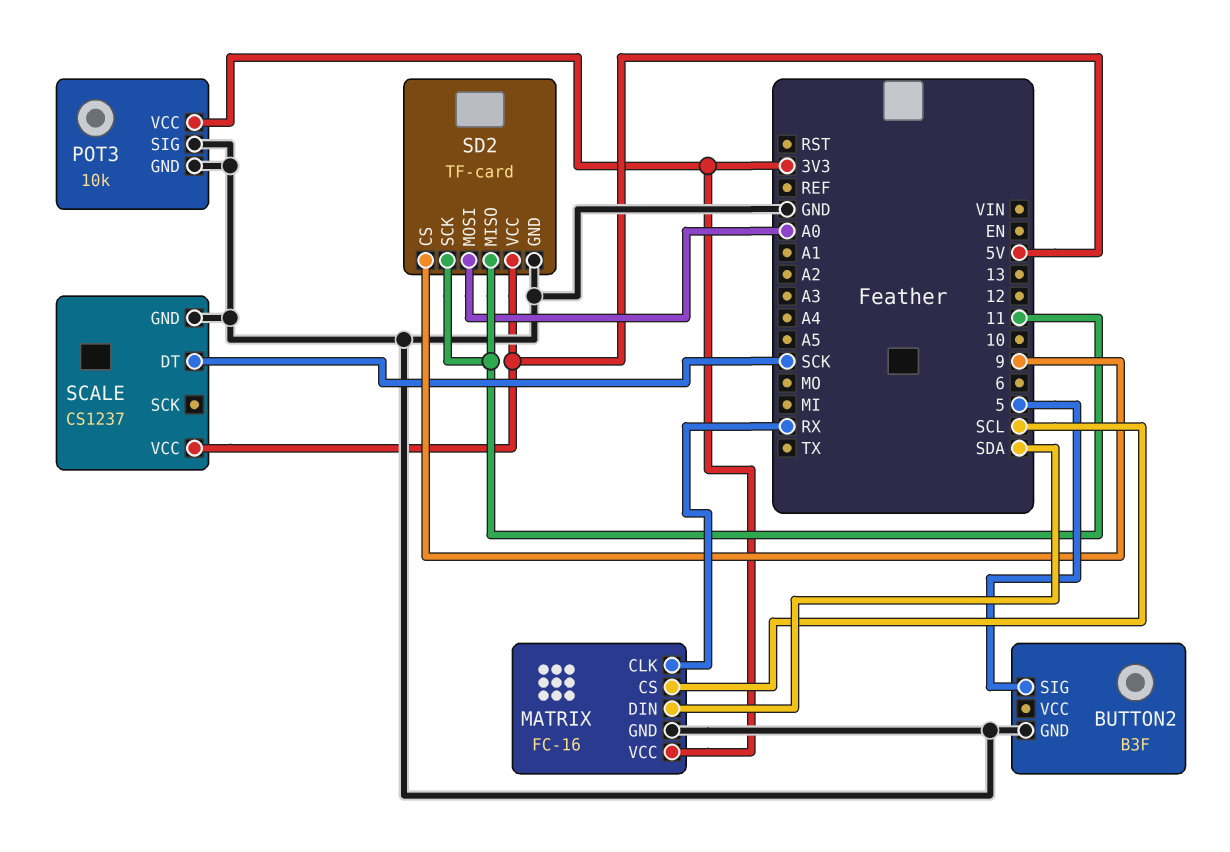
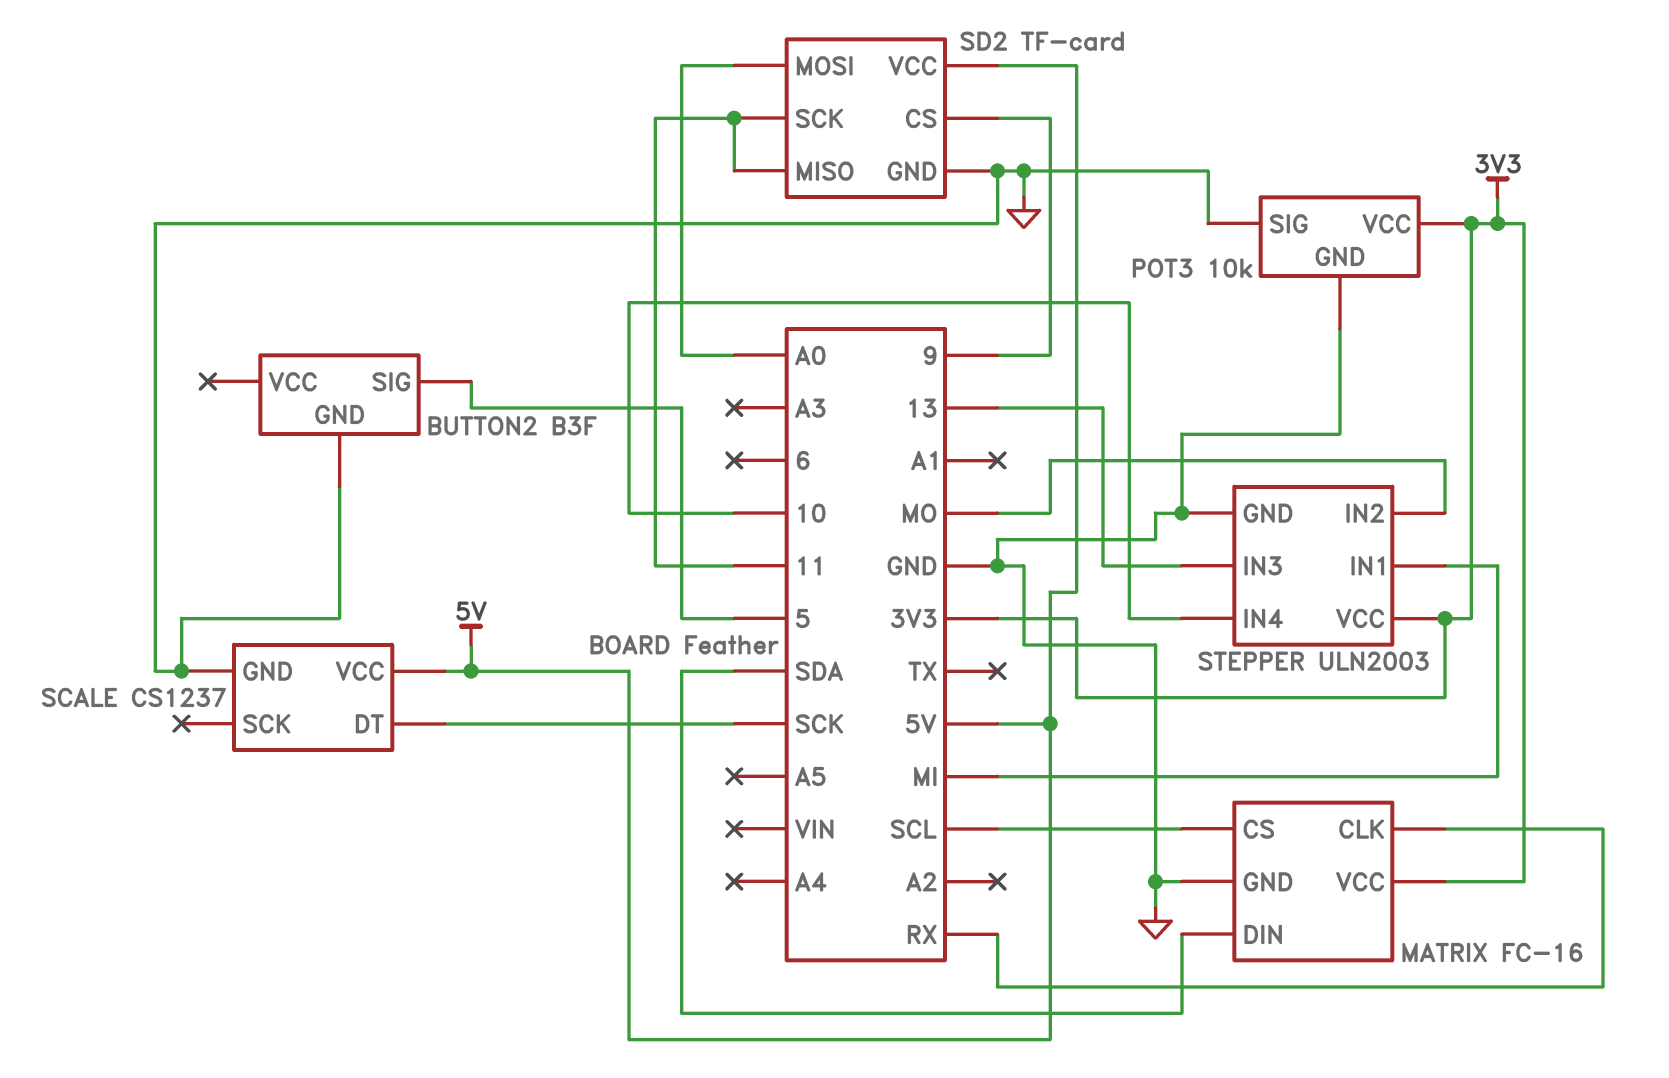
STEPPER: none -> ULN2003
STEPPER pin GND: none -> GND
STEPPER pin IN1: none -> MI
STEPPER pin IN2: none -> MO
STEPPER pin IN3: none -> 13
STEPPER pin IN4: none -> 10
STEPPER pin VCC: none -> 3V3

